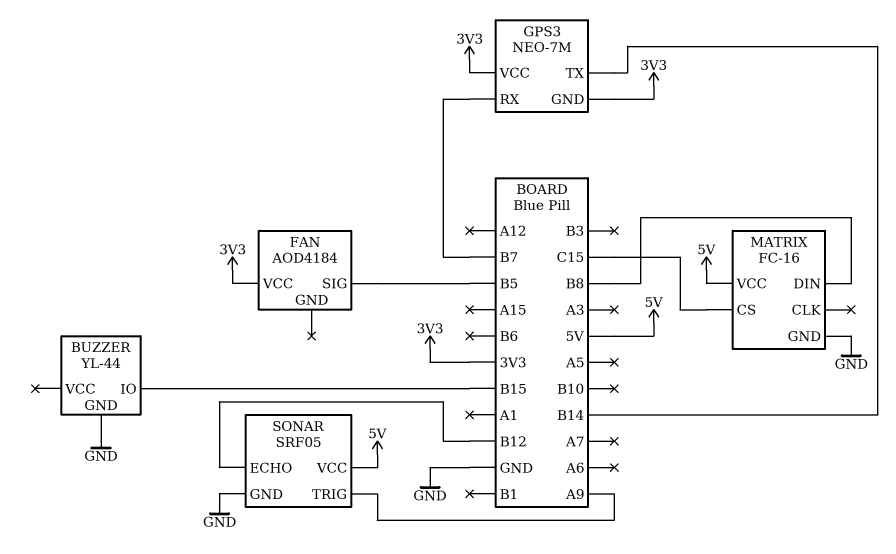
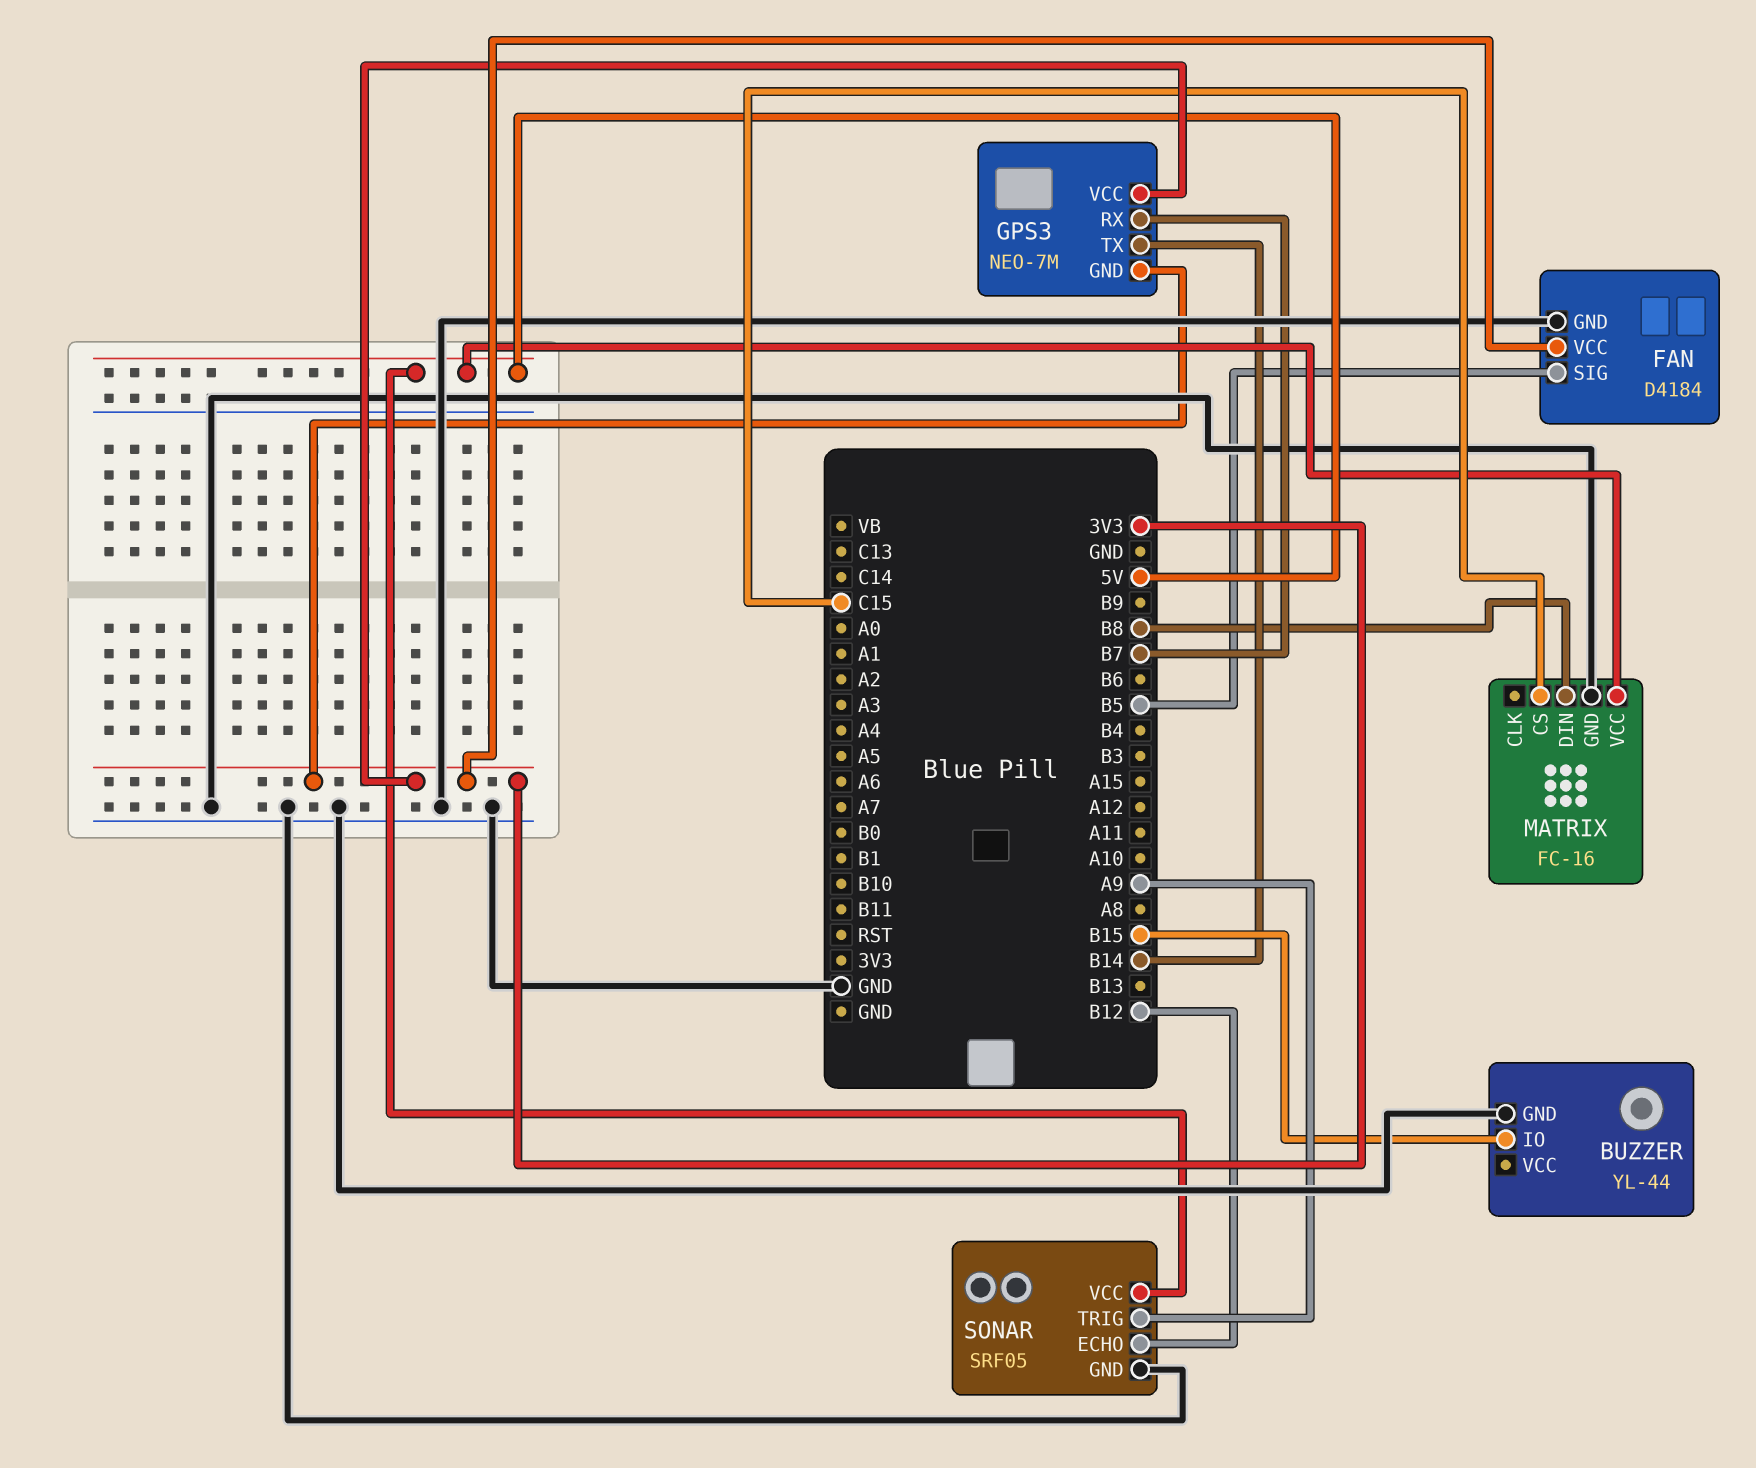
FAN: AOD4184 -> D4184
FAN pin GND: none -> GND

